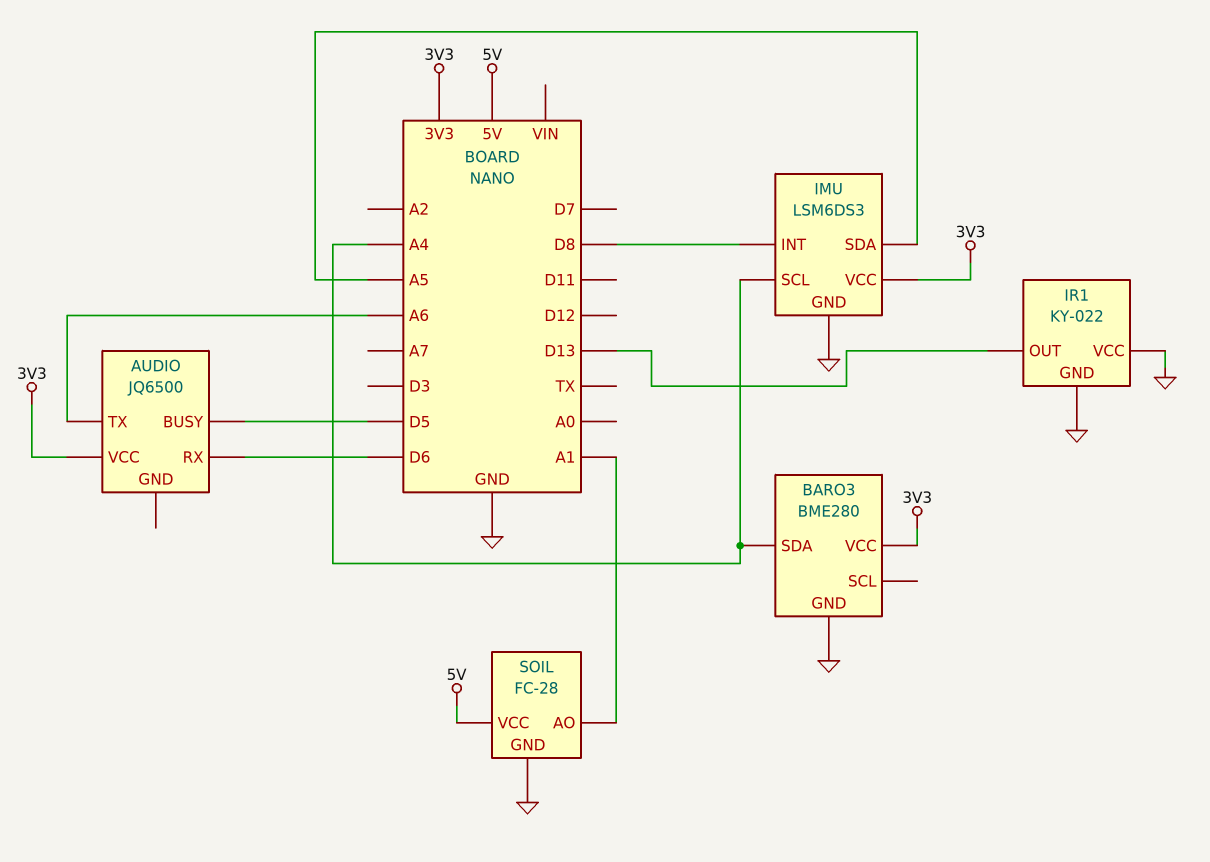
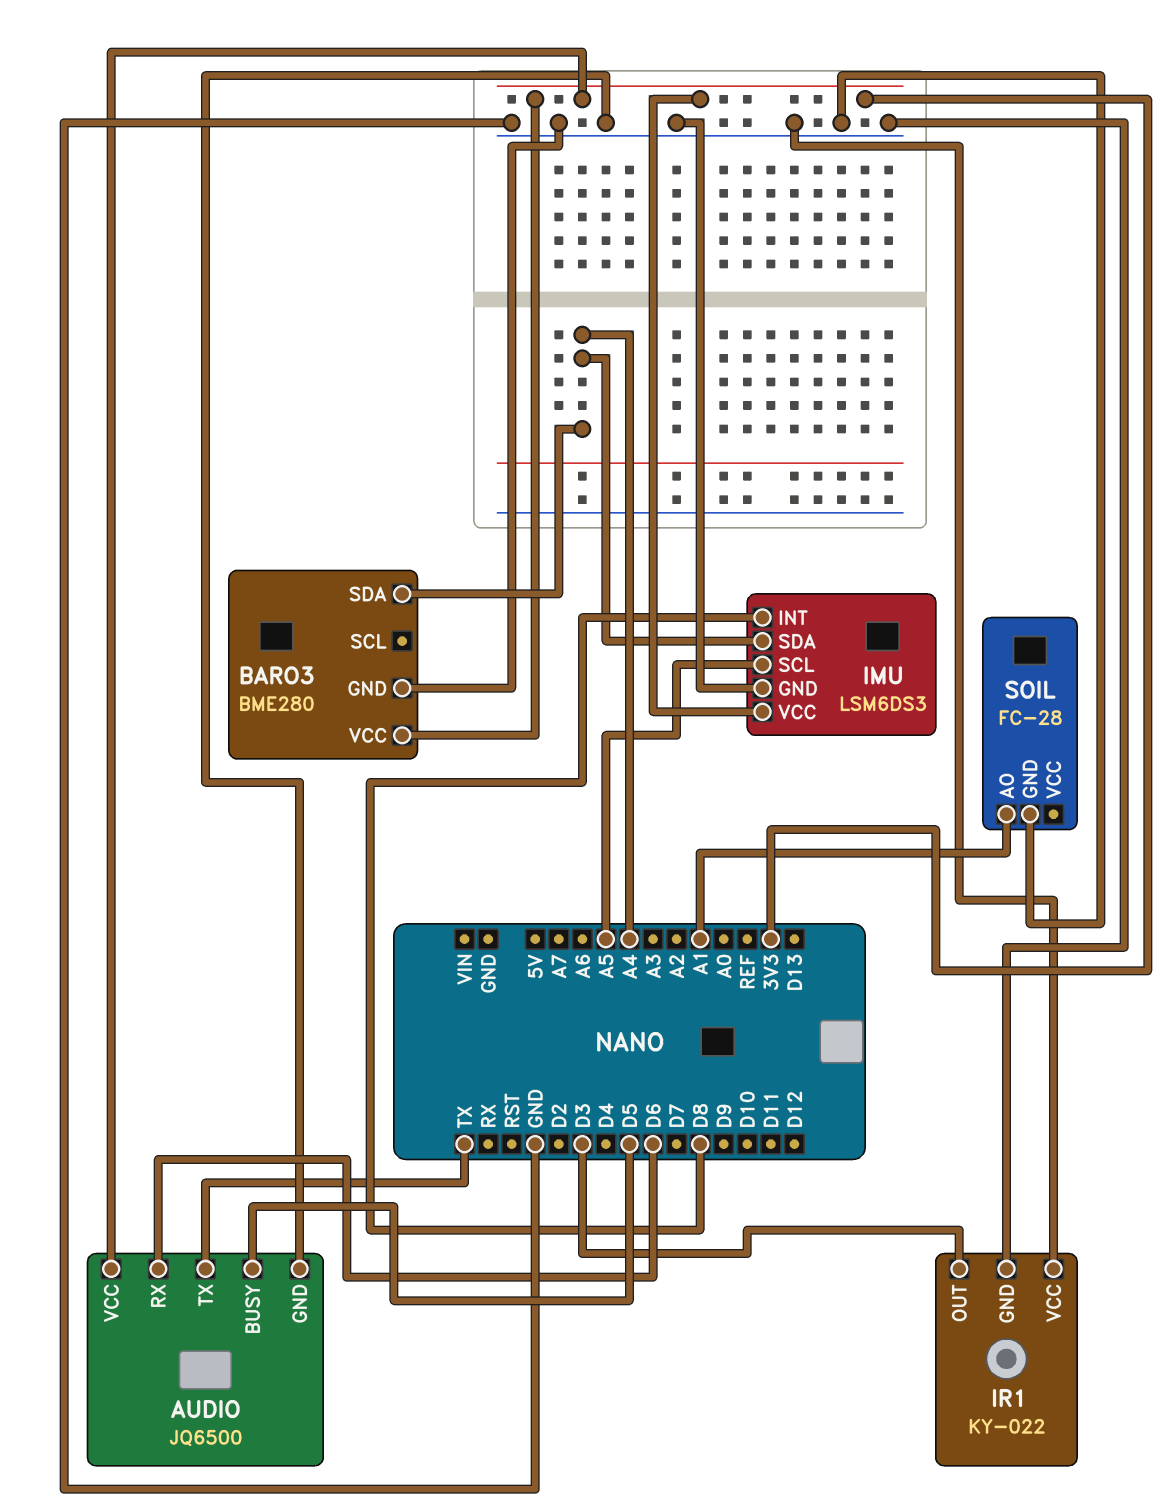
AUDIO pin GND: none -> GND
AUDIO pin TX: A6 -> TX
IMU pin SCL: A4 -> A5
IMU pin SDA: A5 -> A4
IR1 pin OUT: D13 -> D3
SOIL pin VCC: 5V -> none

